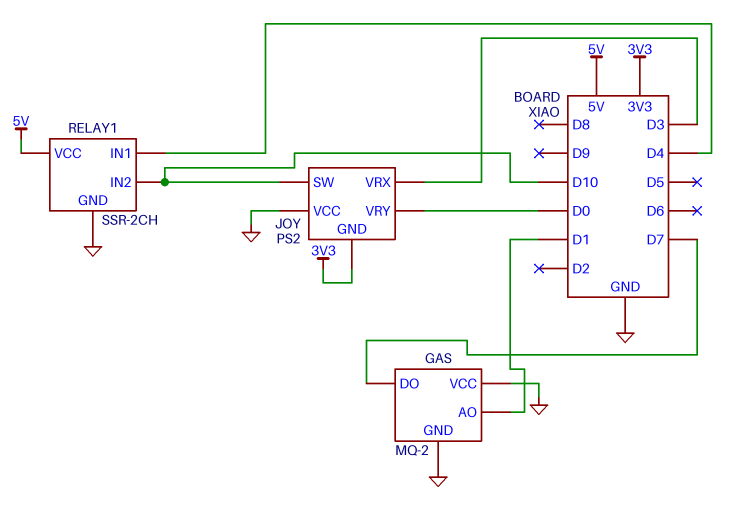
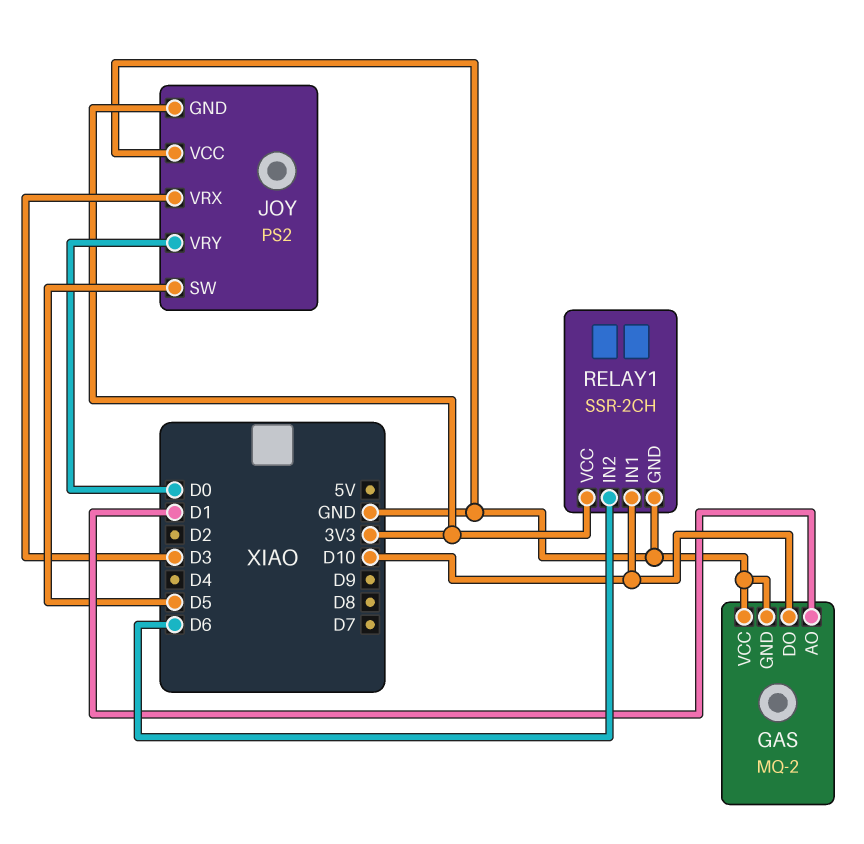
GAS pin DO: D7 -> D10
JOY pin SW: D10 -> D5
RELAY1 pin IN1: D4 -> D10
RELAY1 pin IN2: D10 -> D6
RELAY1 pin VCC: 5V -> 3V3

